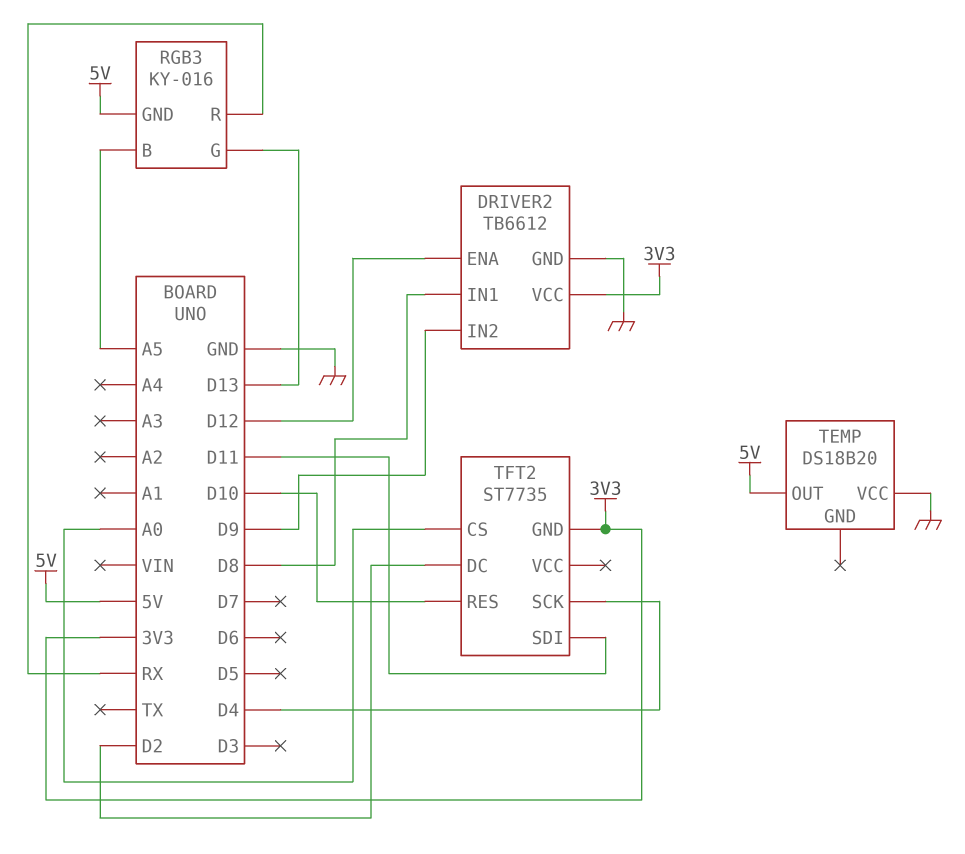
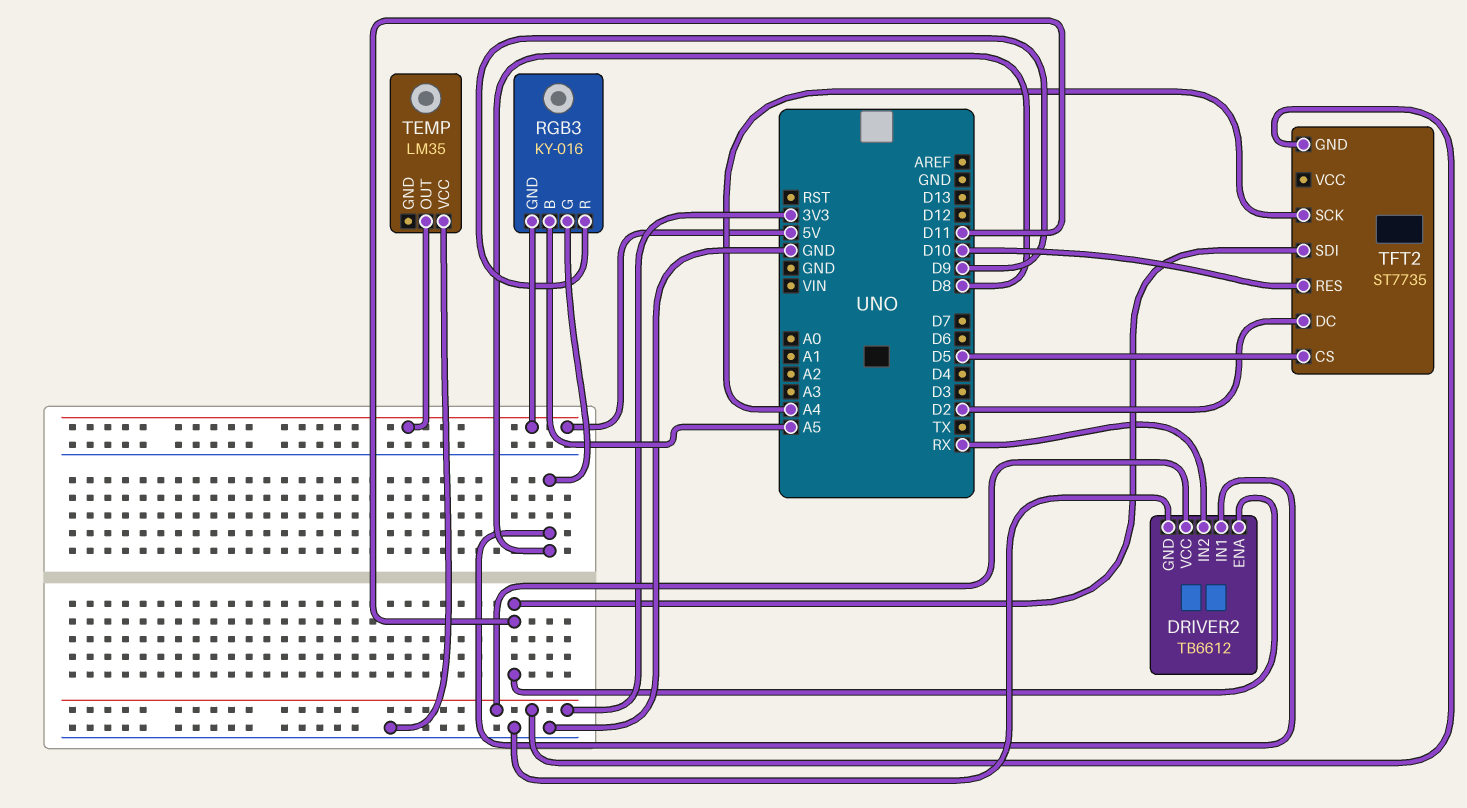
DRIVER2 pin ENA: D12 -> D11
DRIVER2 pin IN2: D9 -> RX
RGB3 pin G: D13 -> D8
RGB3 pin R: RX -> D9
TEMP: DS18B20 -> LM35
TFT2 pin CS: A0 -> D5
TFT2 pin SCK: D4 -> A4

